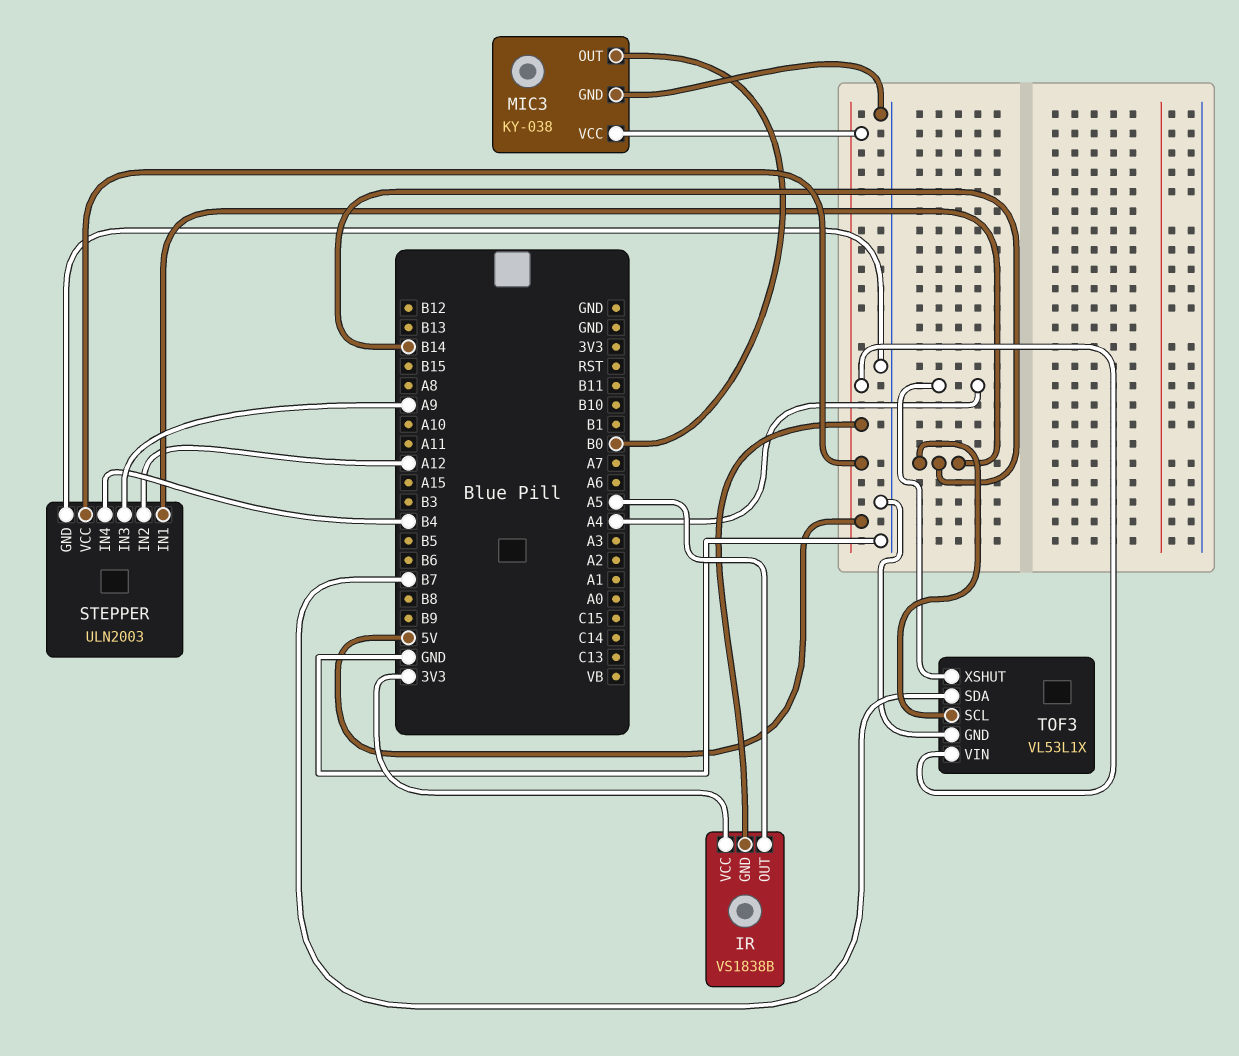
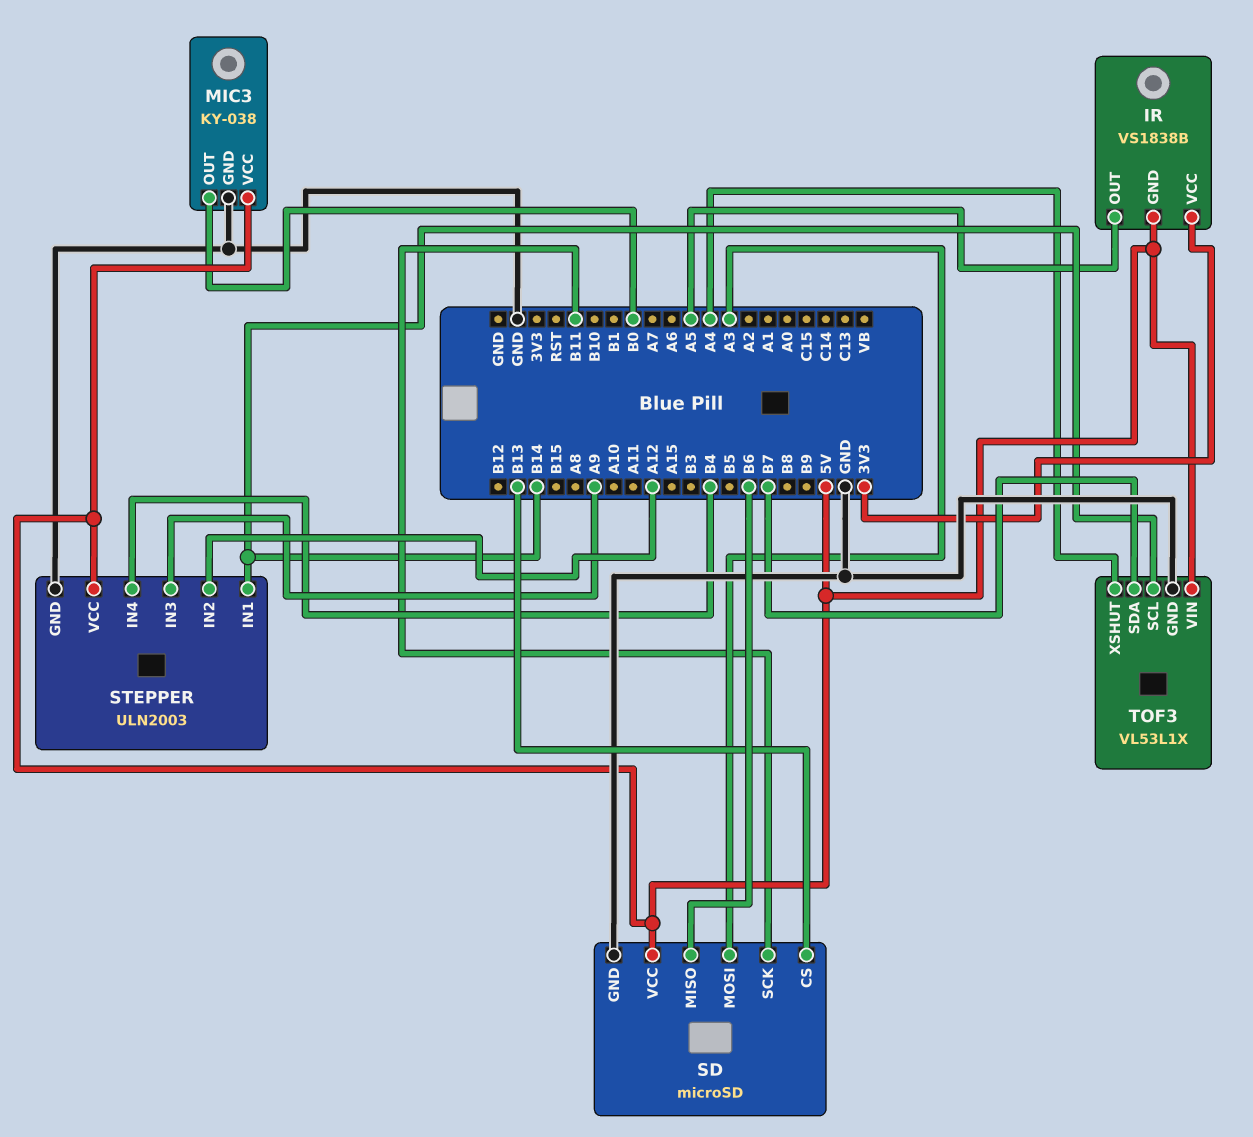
SD: none -> microSD
SD pin CS: none -> B13
SD pin GND: none -> GND
SD pin MISO: none -> B6
SD pin MOSI: none -> A3
SD pin SCK: none -> B11
SD pin VCC: none -> 5V

